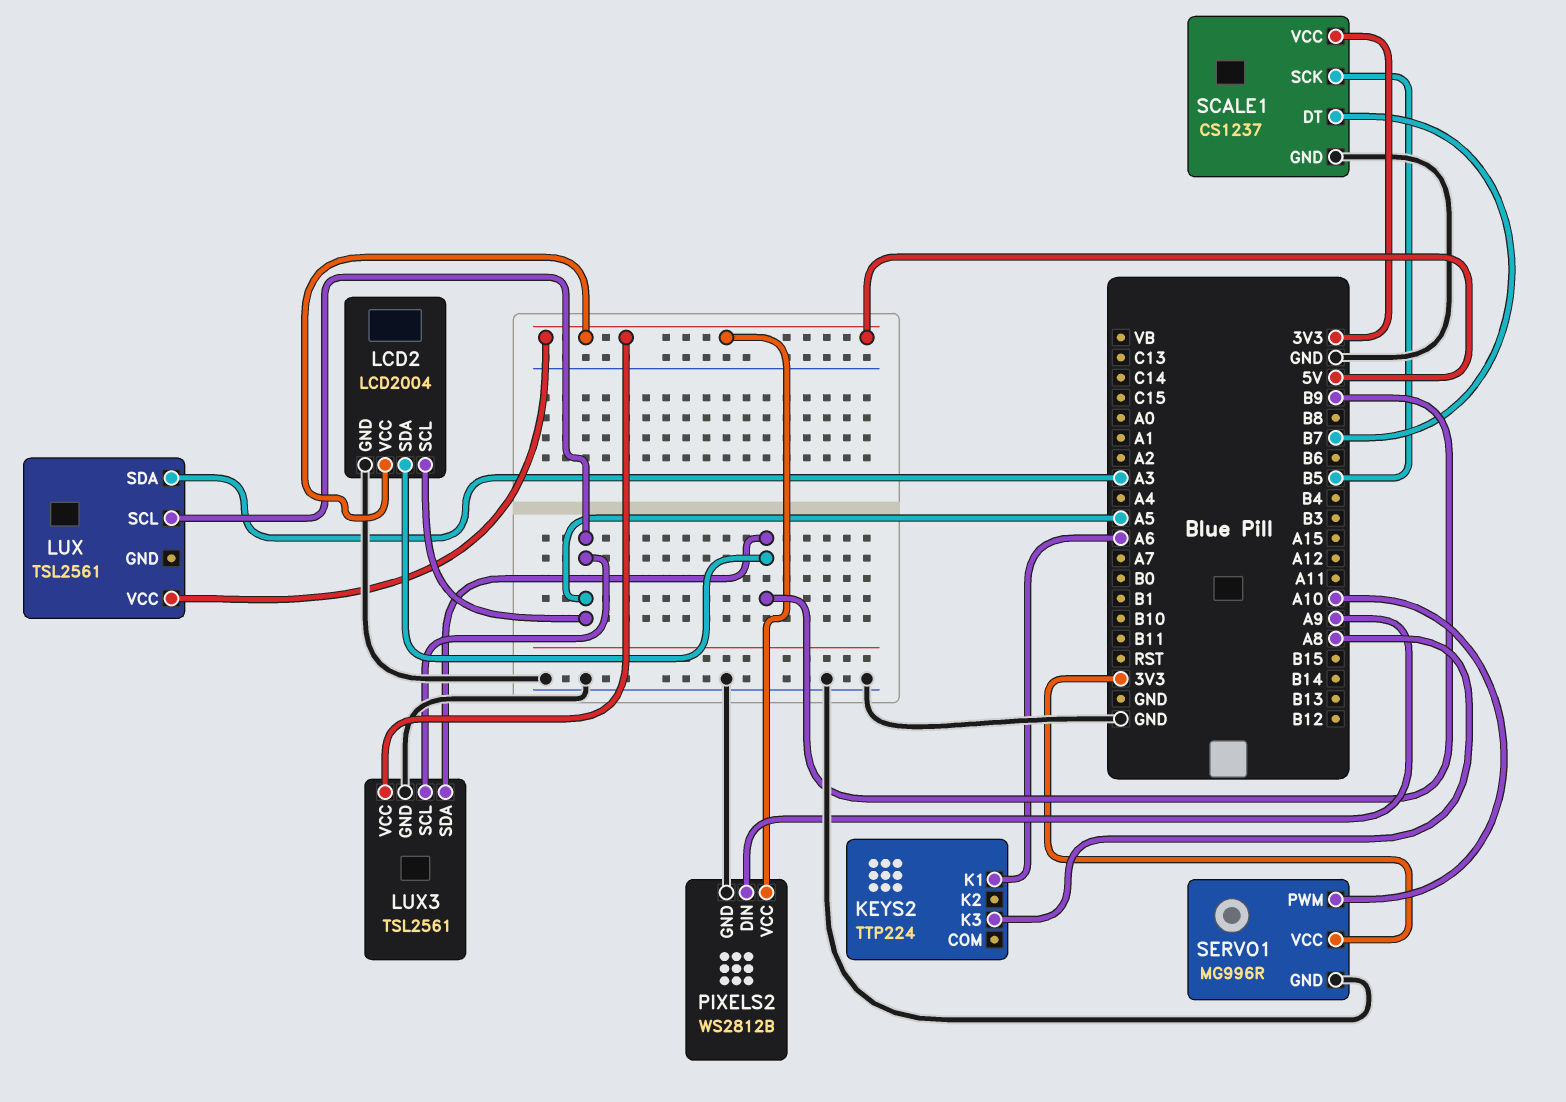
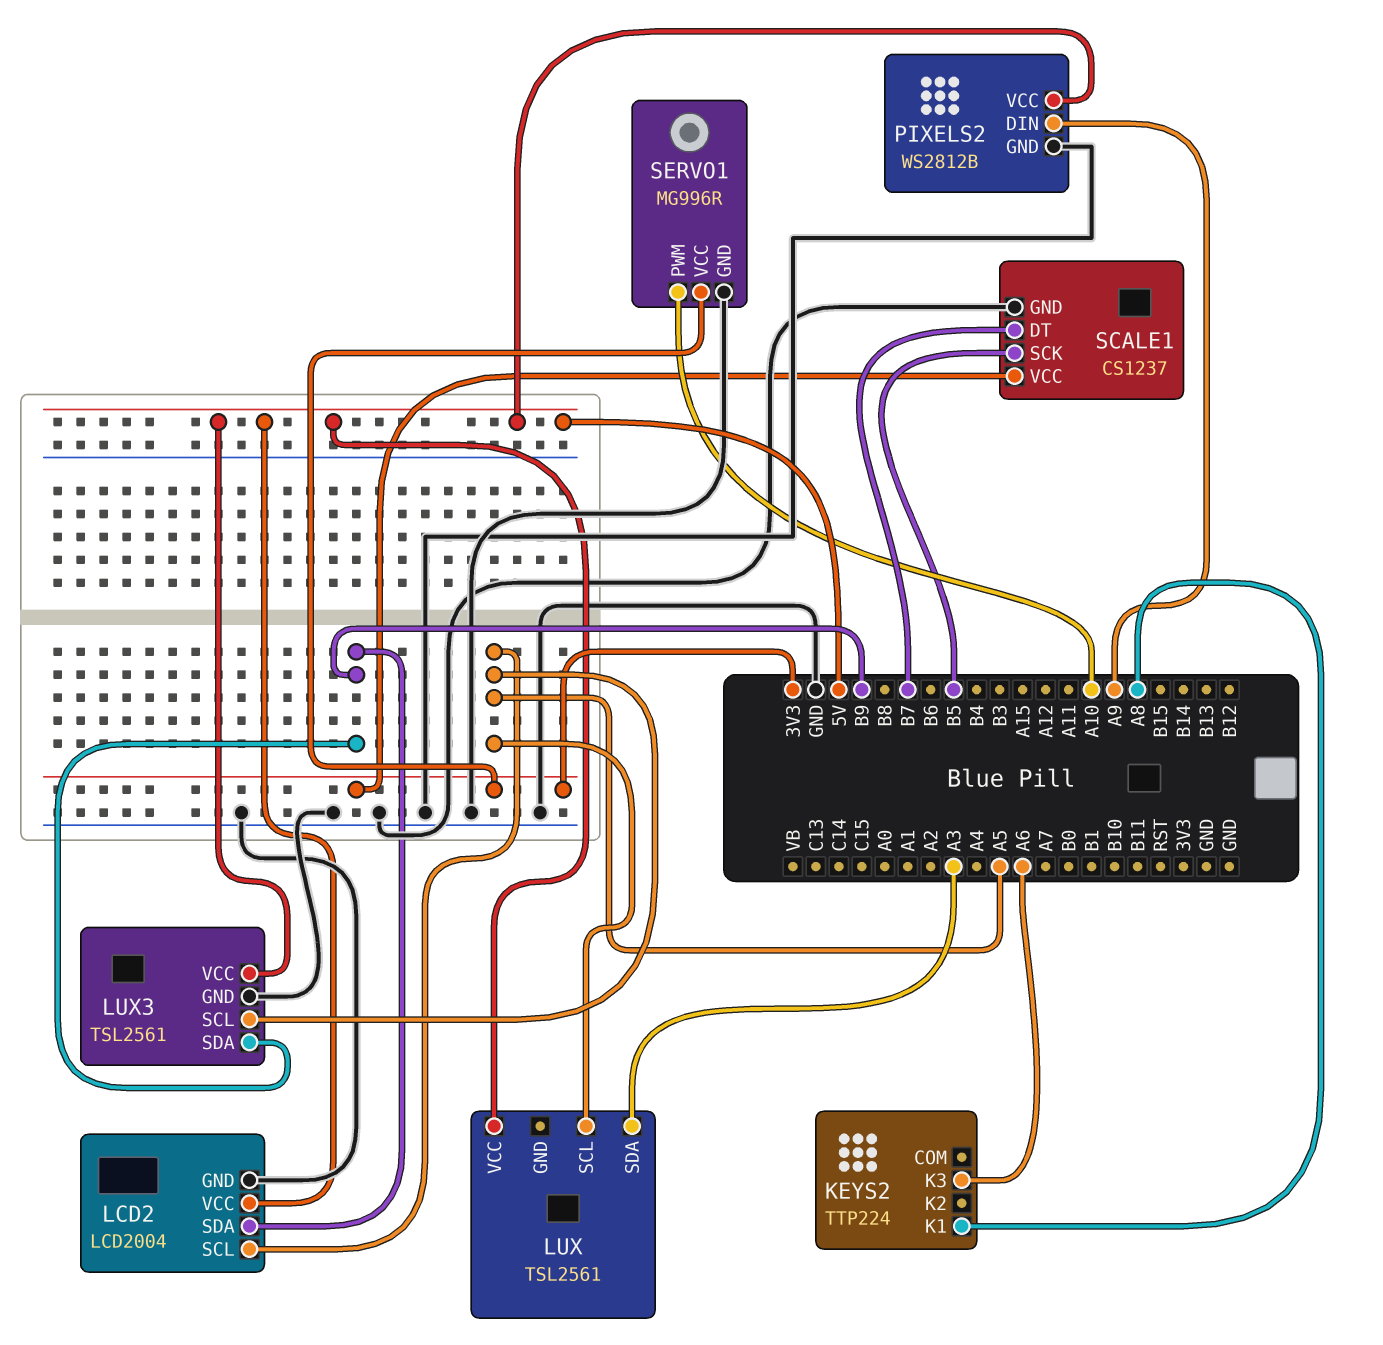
KEYS2 pin K1: A6 -> A8
KEYS2 pin K3: A8 -> A6

